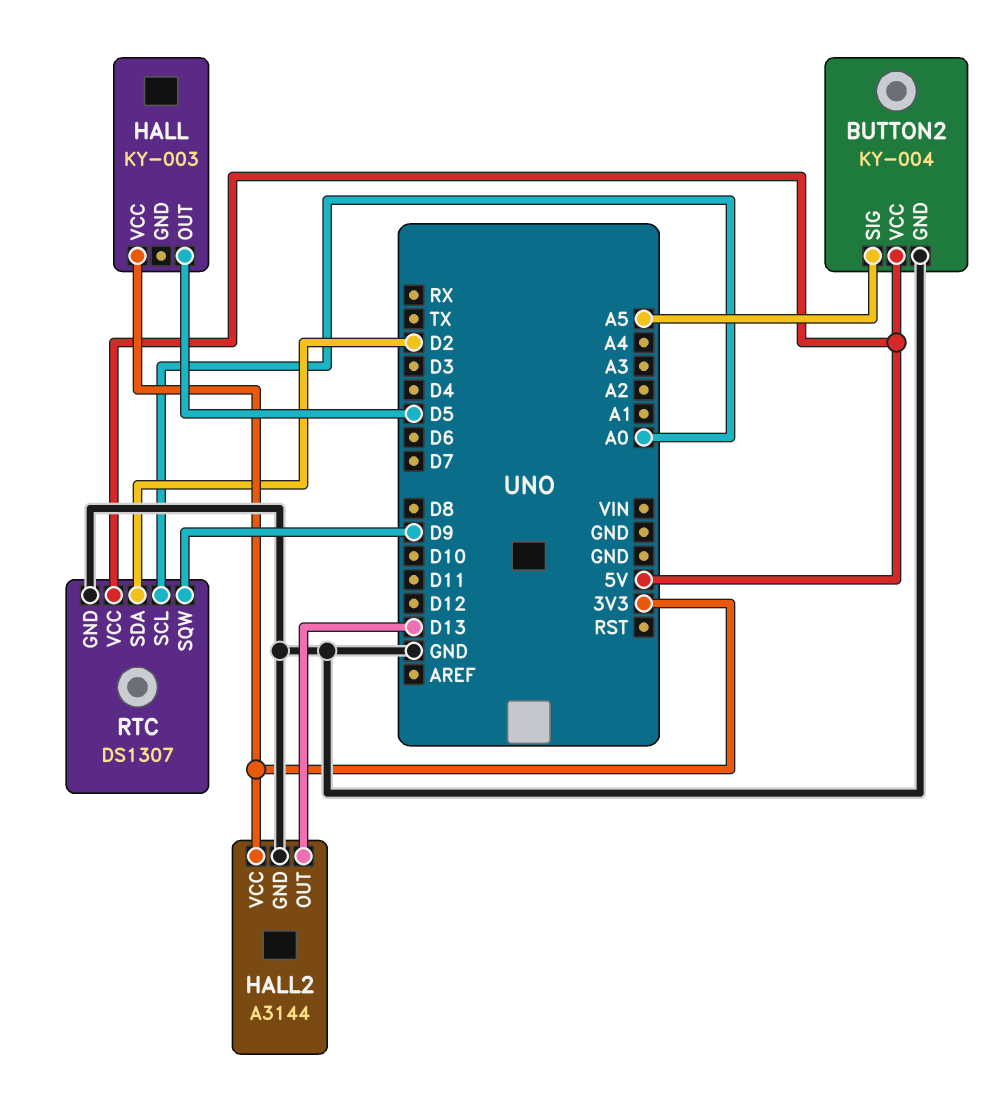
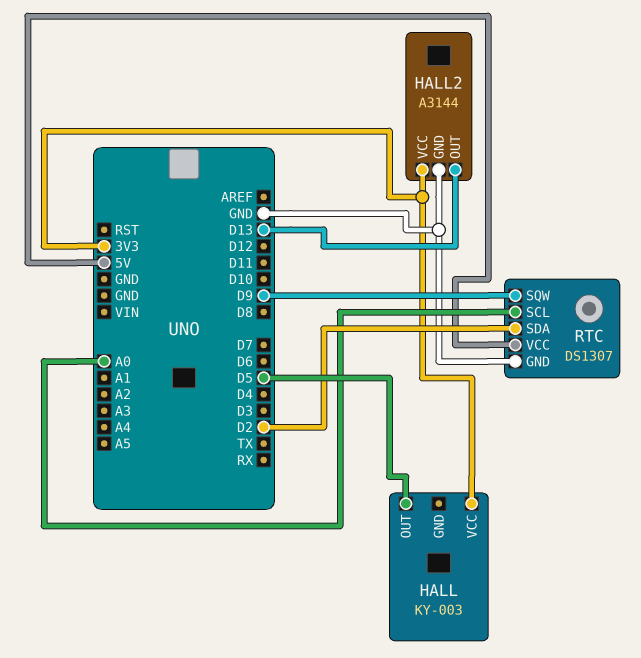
BUTTON2: KY-004 -> none
BUTTON2 pin GND: GND -> none
BUTTON2 pin SIG: A5 -> none
BUTTON2 pin VCC: 5V -> none

